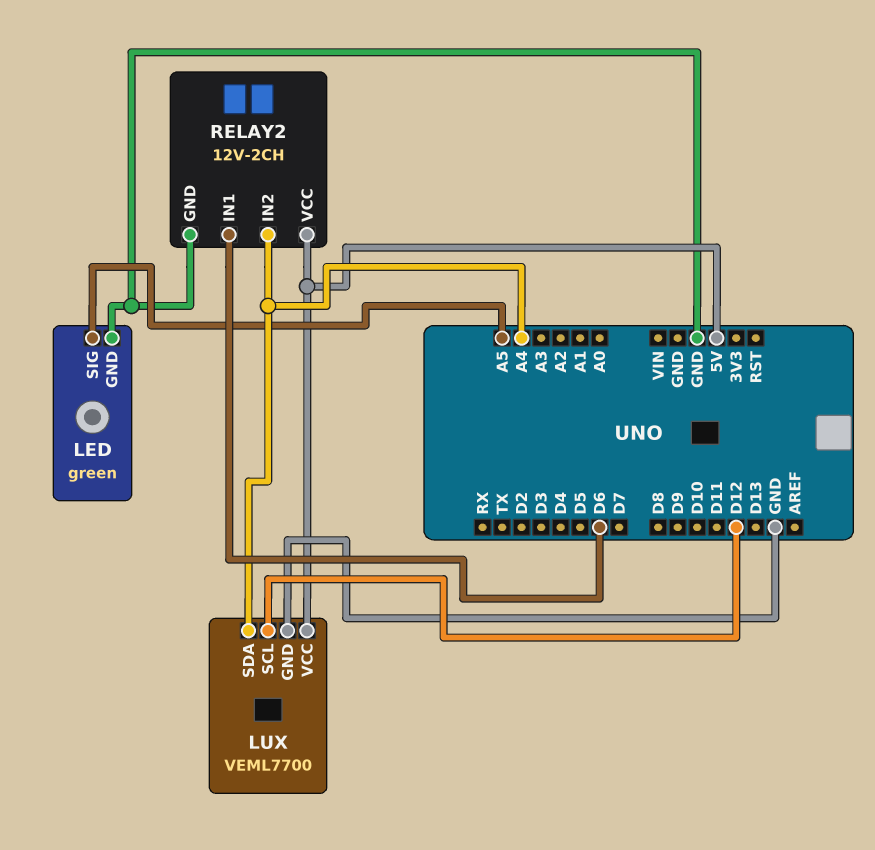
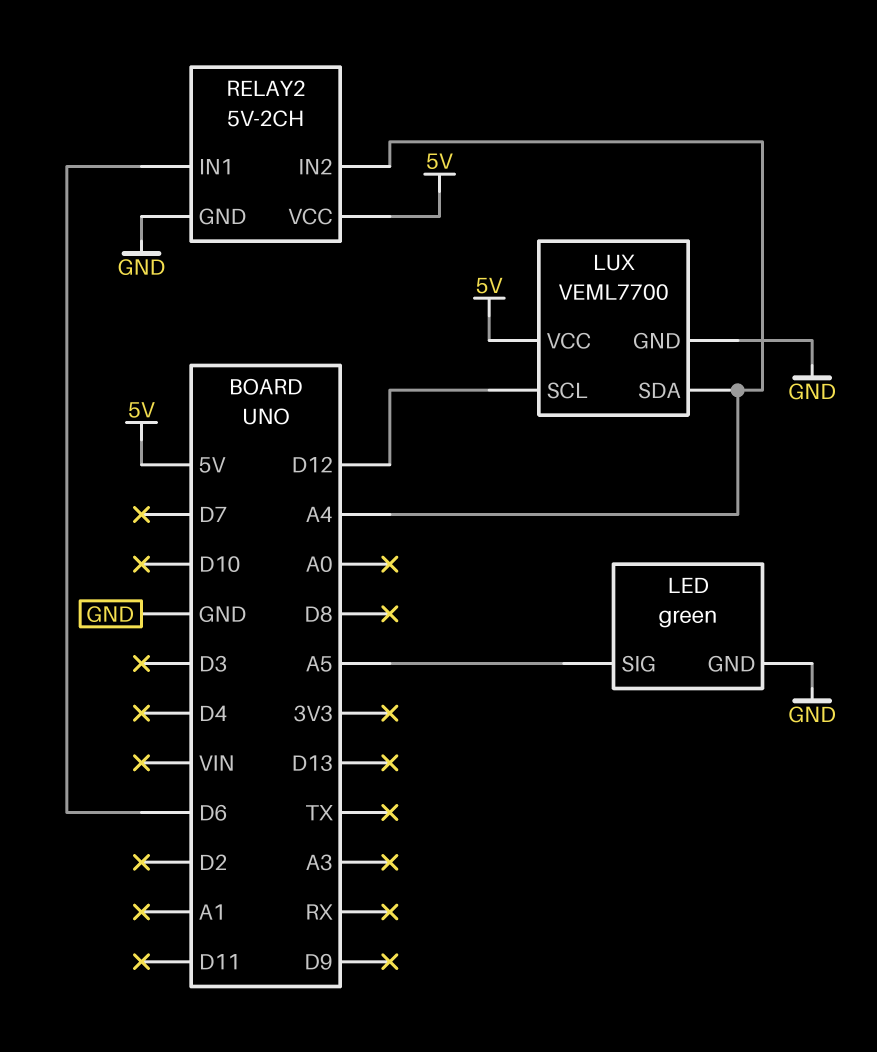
RELAY2: 12V-2CH -> 5V-2CH

